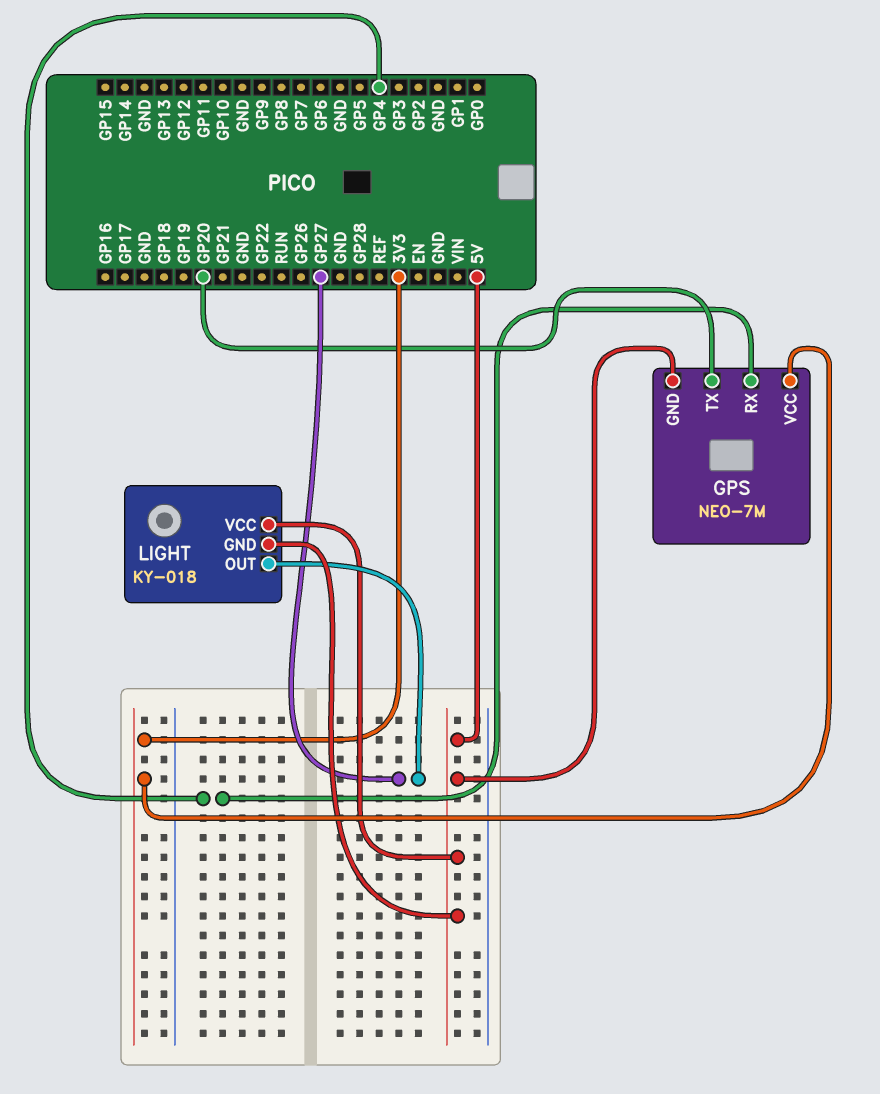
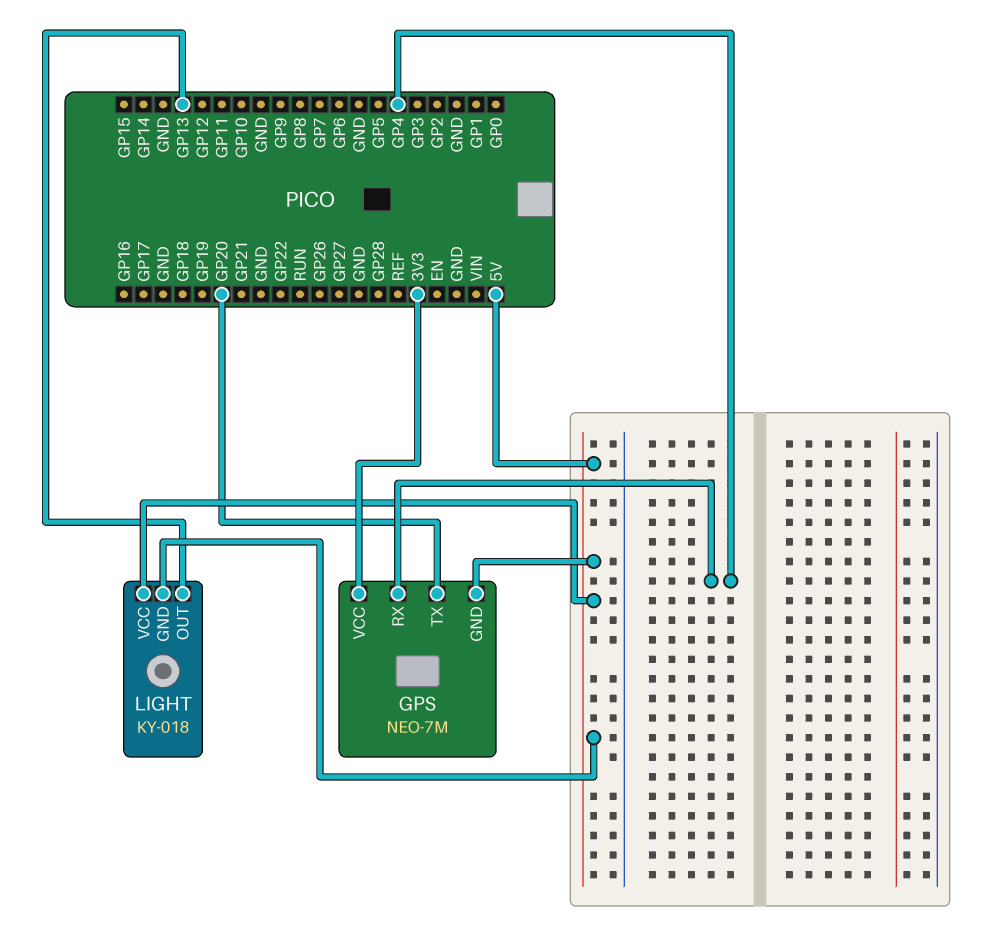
LIGHT pin OUT: GP27 -> GP13

